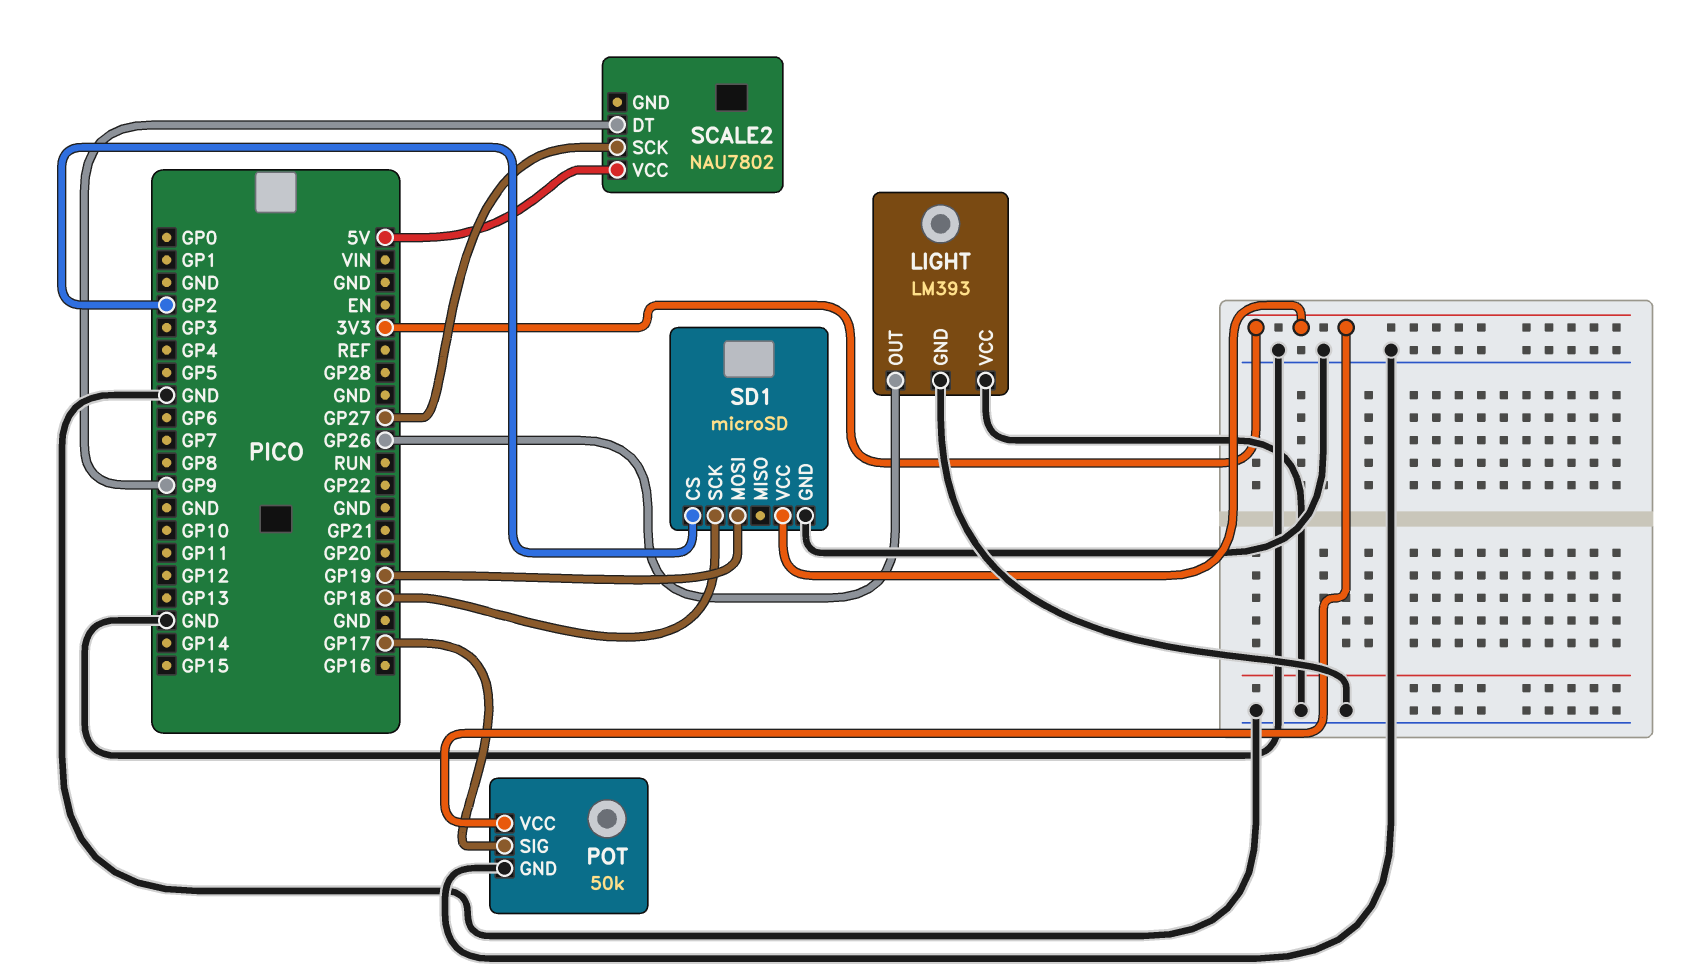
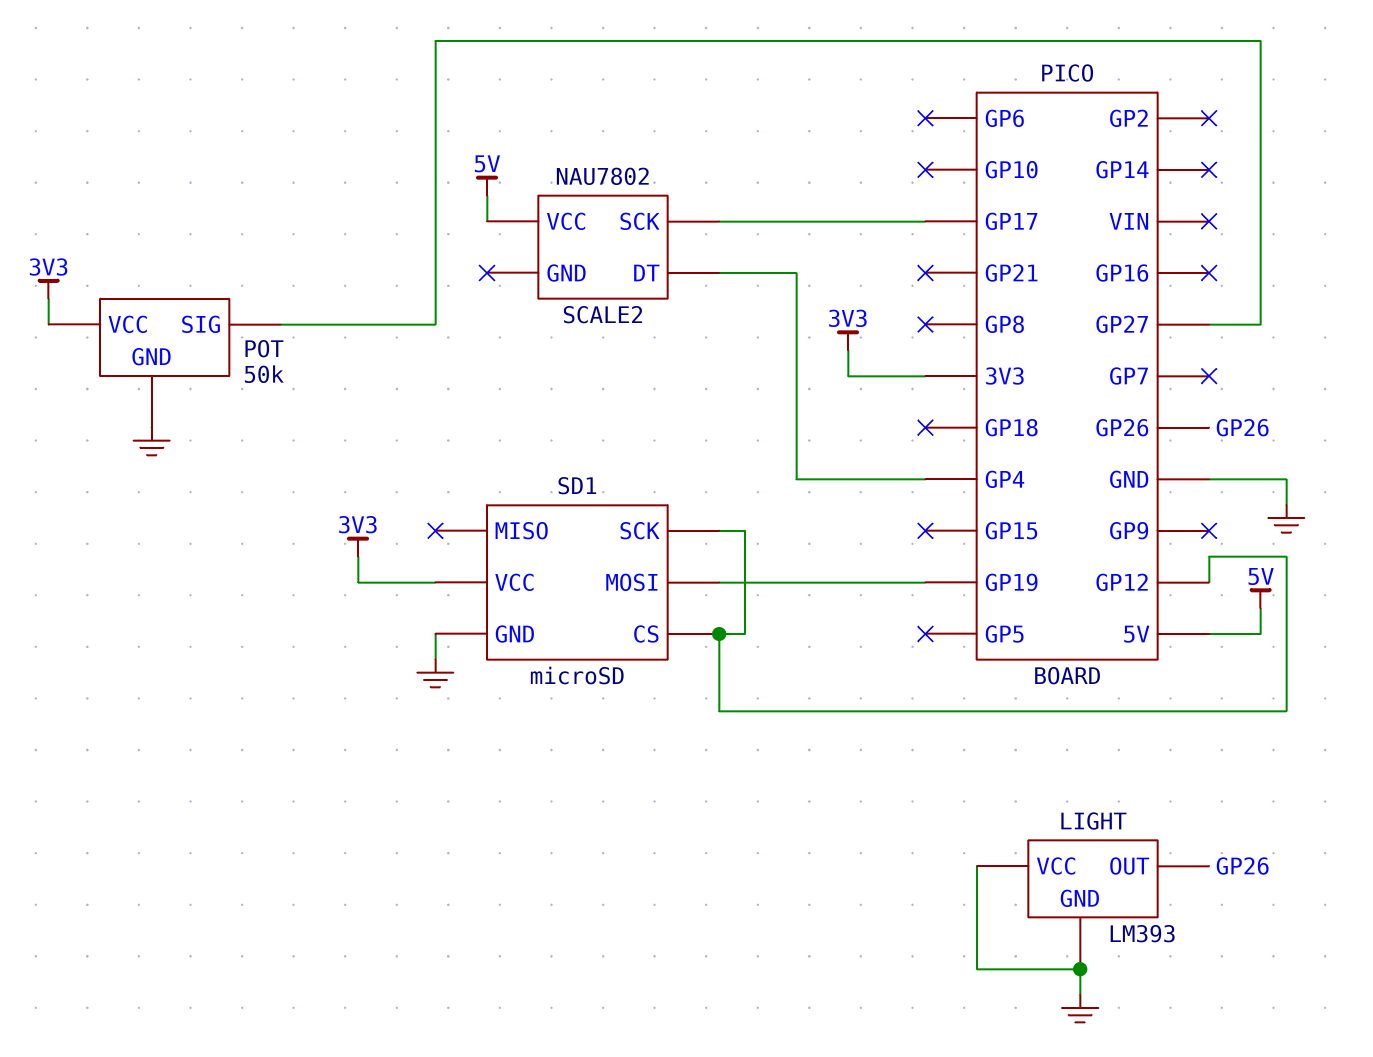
POT pin SIG: GP17 -> GP27
SCALE2 pin DT: GP9 -> GP4
SCALE2 pin SCK: GP27 -> GP17
SD1 pin CS: GP2 -> GP12
SD1 pin SCK: GP18 -> GP12

